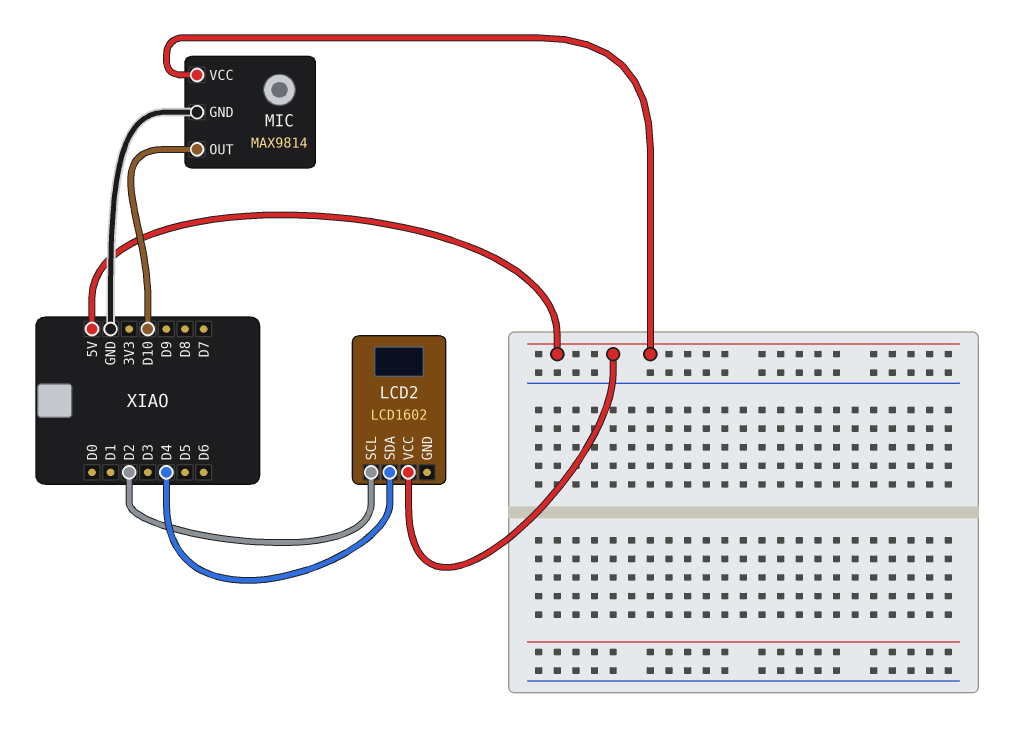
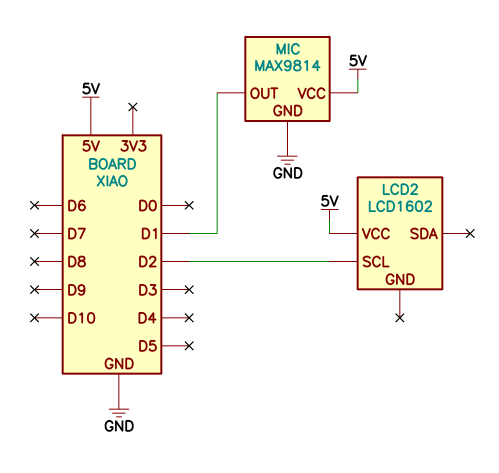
LCD2 pin SDA: D4 -> none
MIC pin OUT: D10 -> D1

